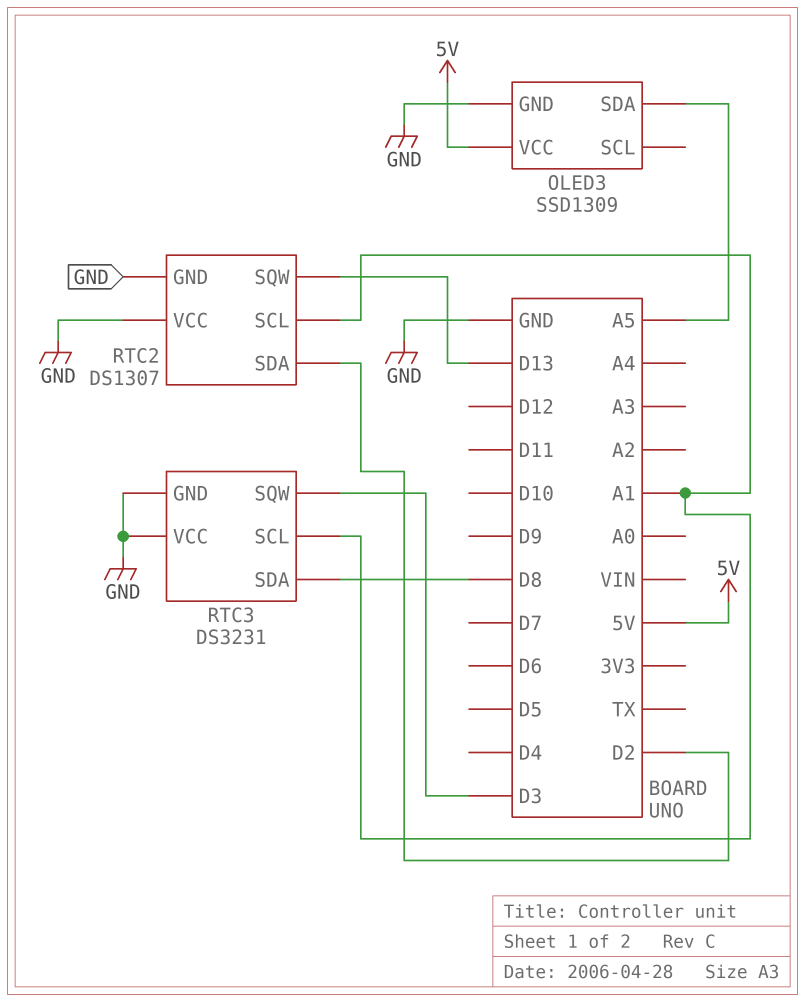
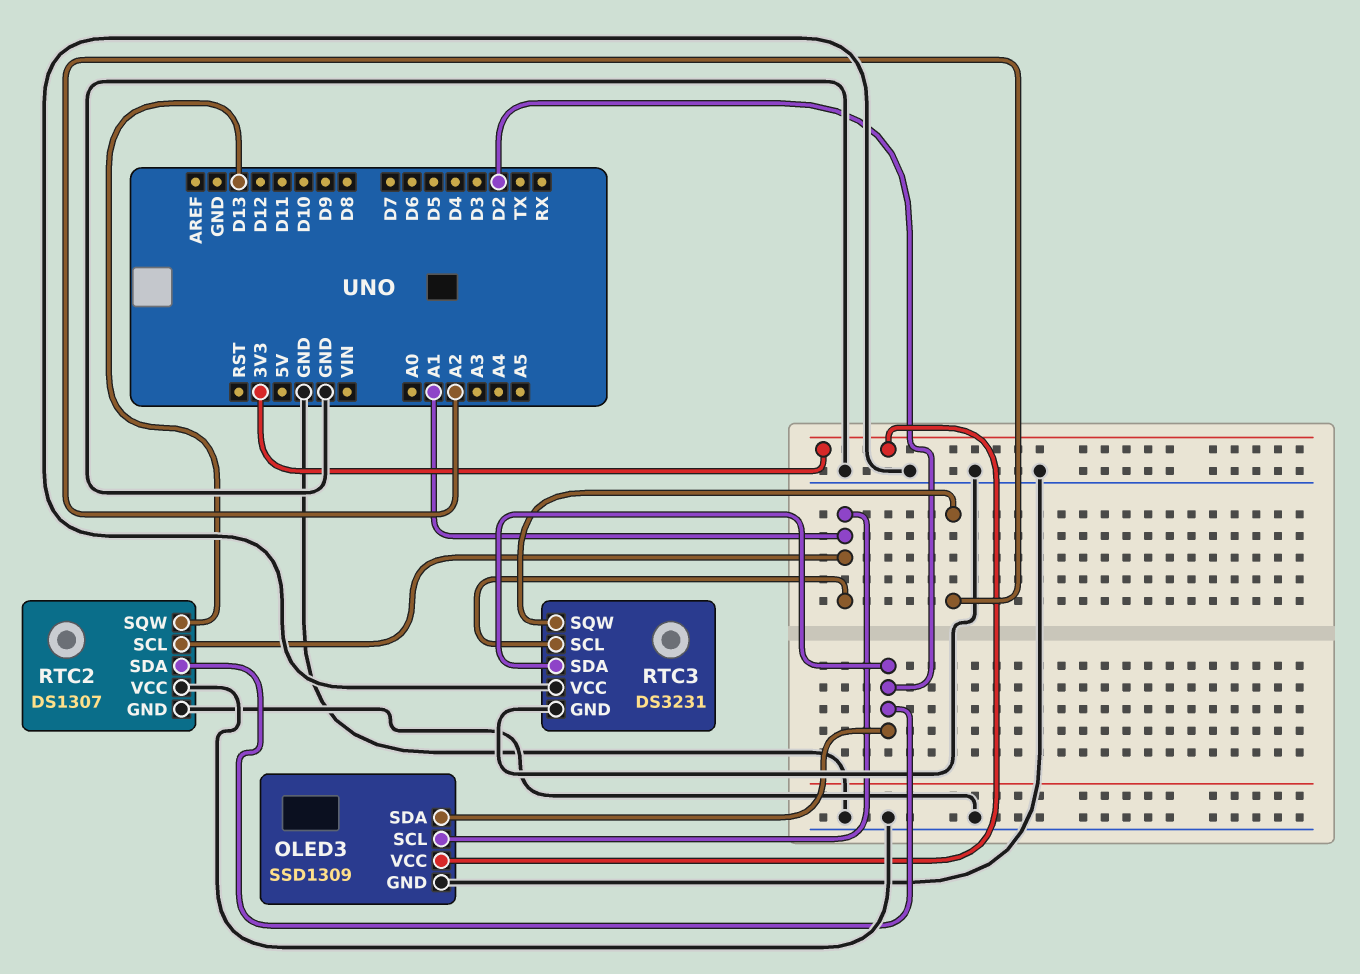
OLED3 pin SCL: none -> A1
OLED3 pin SDA: A5 -> D2
OLED3 pin VCC: 5V -> 3V3
RTC3 pin SDA: D8 -> D2
RTC3 pin SQW: D3 -> A2

